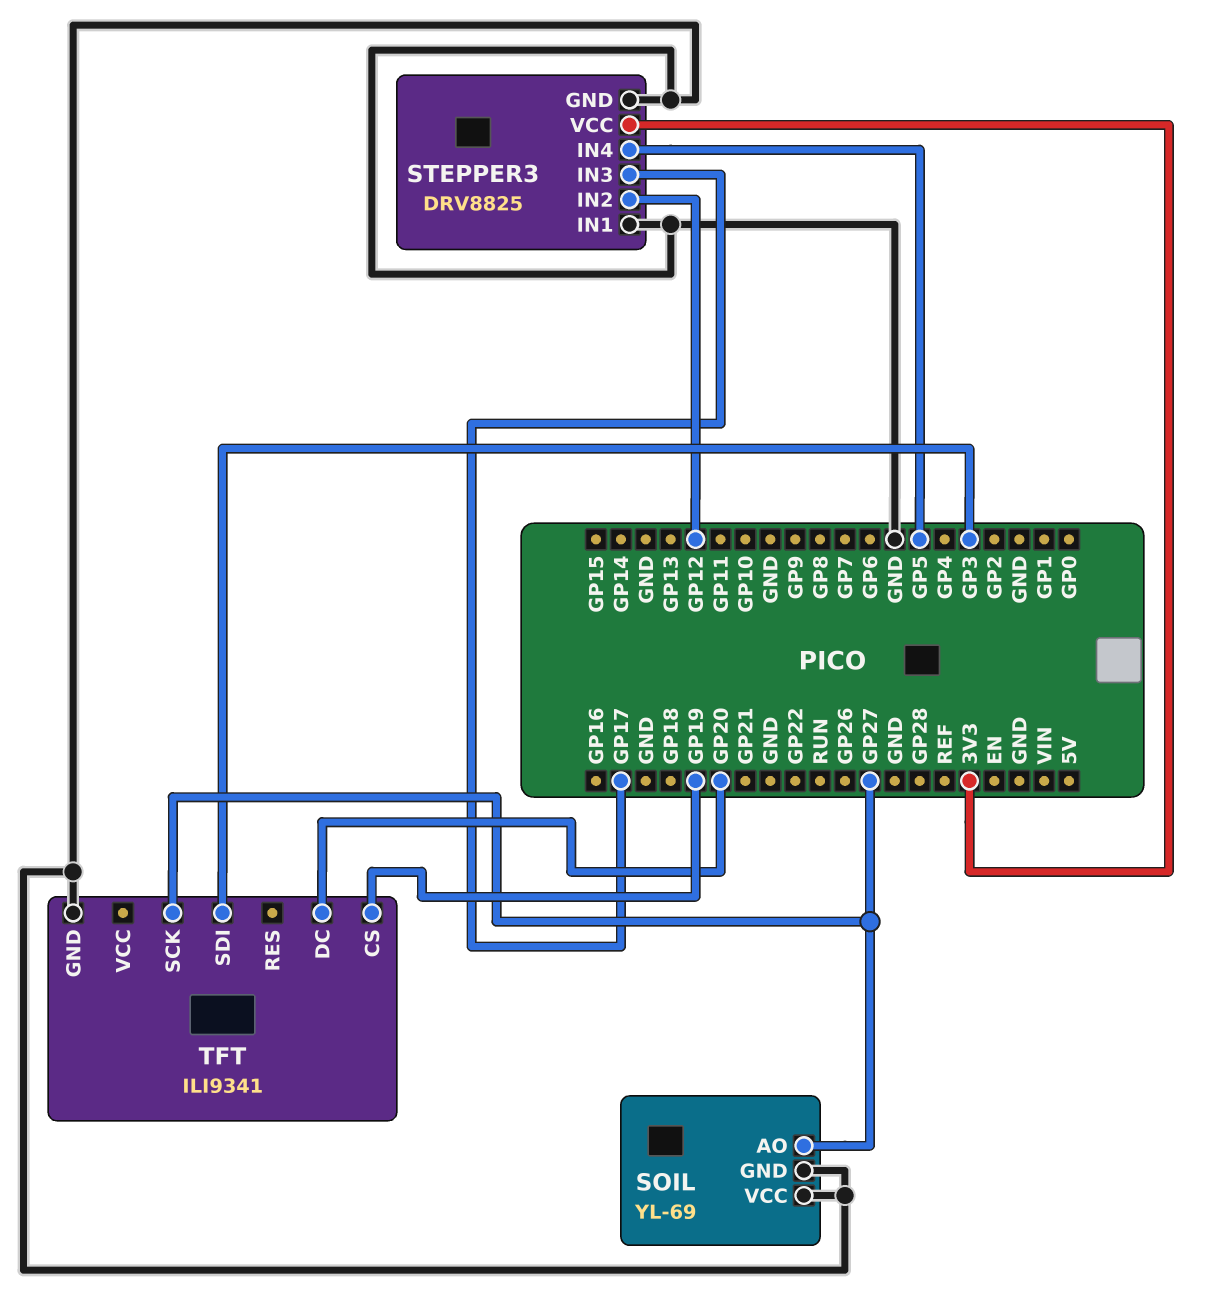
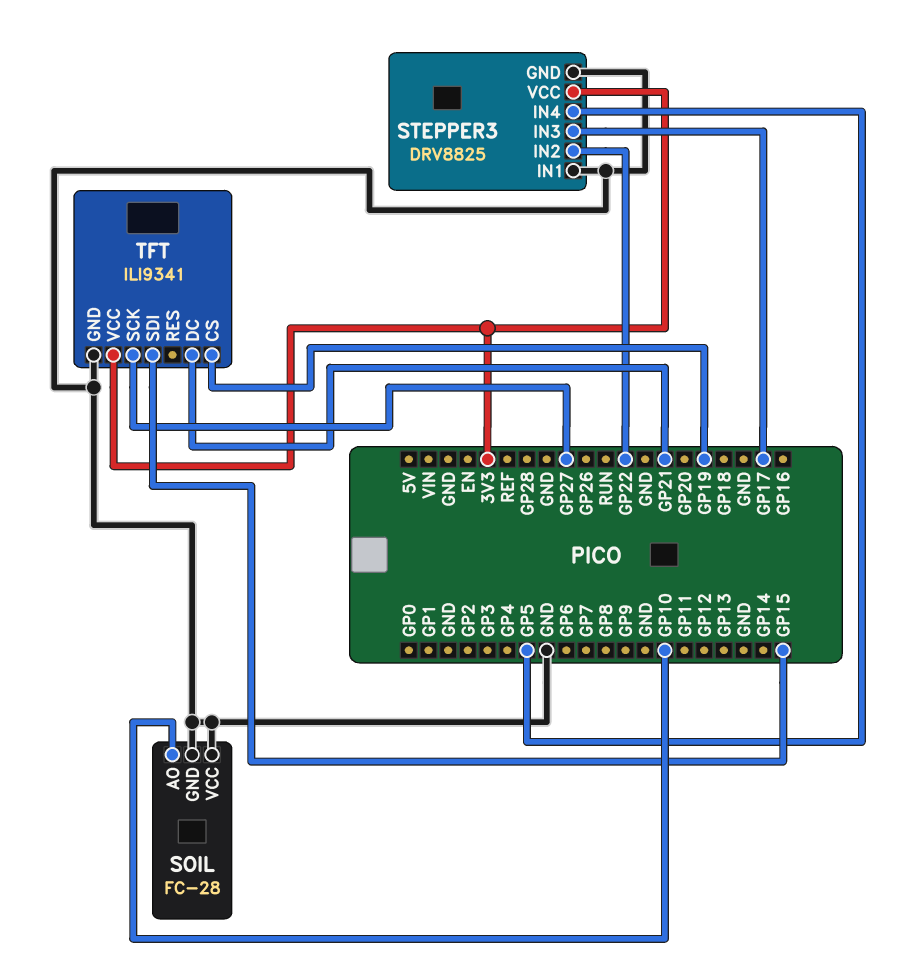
SOIL: YL-69 -> FC-28
SOIL pin AO: GP27 -> GP10
STEPPER3 pin IN2: GP12 -> GP22
TFT pin DC: GP20 -> GP21
TFT pin SDI: GP3 -> GP15
TFT pin VCC: none -> 3V3

